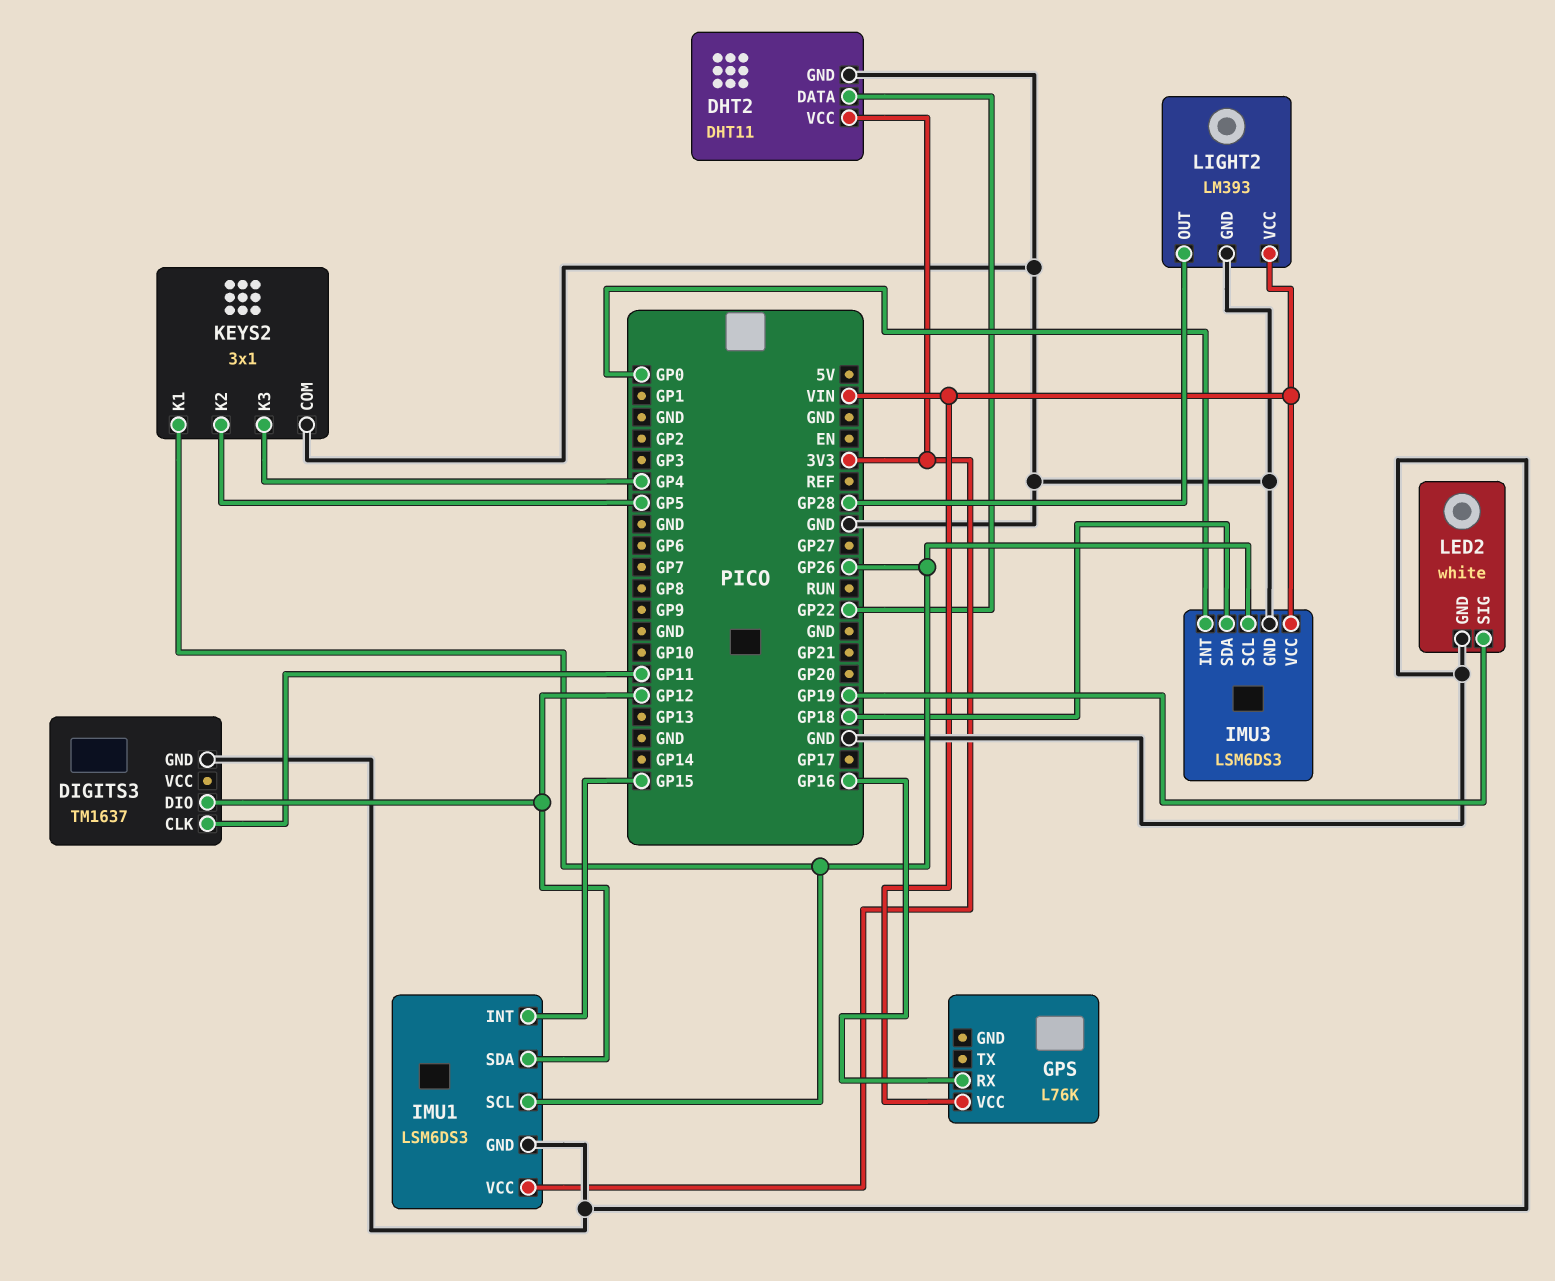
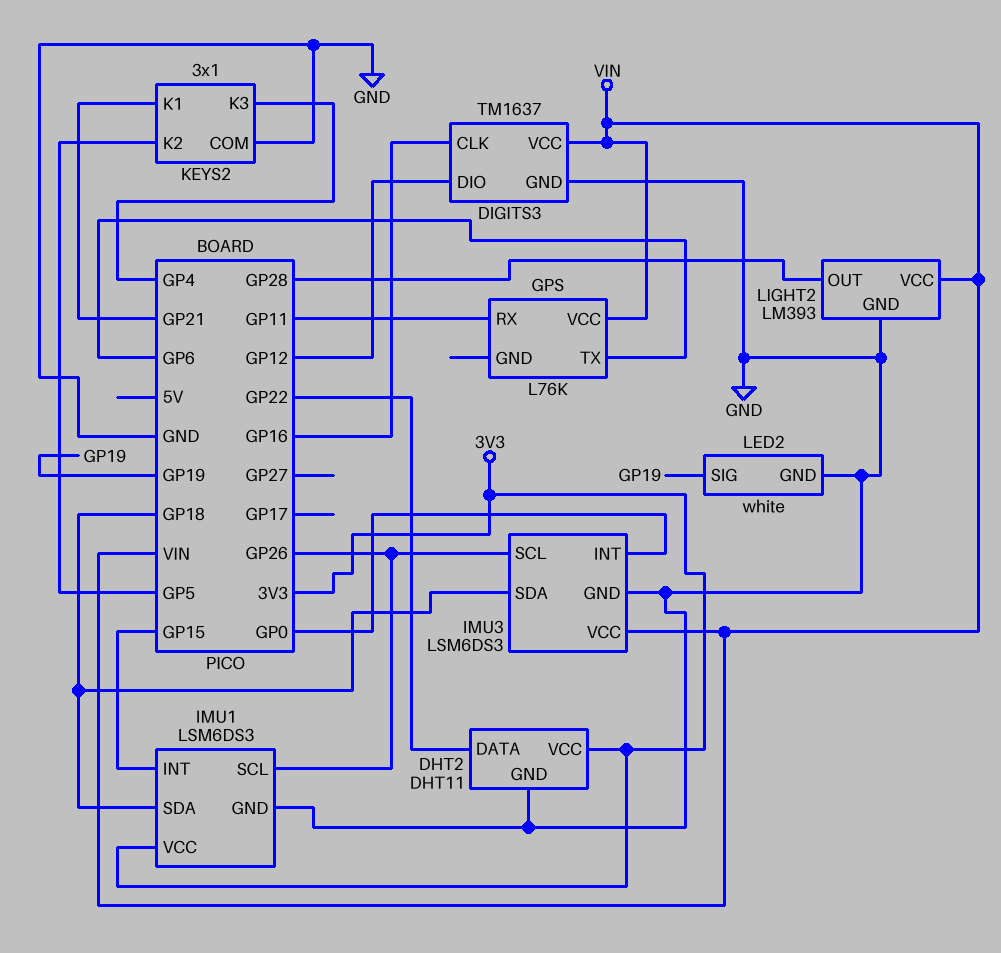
DIGITS3 pin CLK: GP11 -> GP16
DIGITS3 pin VCC: none -> VIN
GPS pin RX: GP16 -> GP11
GPS pin TX: none -> GP6
IMU1 pin SDA: GP12 -> GP18
KEYS2 pin K1: GP26 -> GP21

